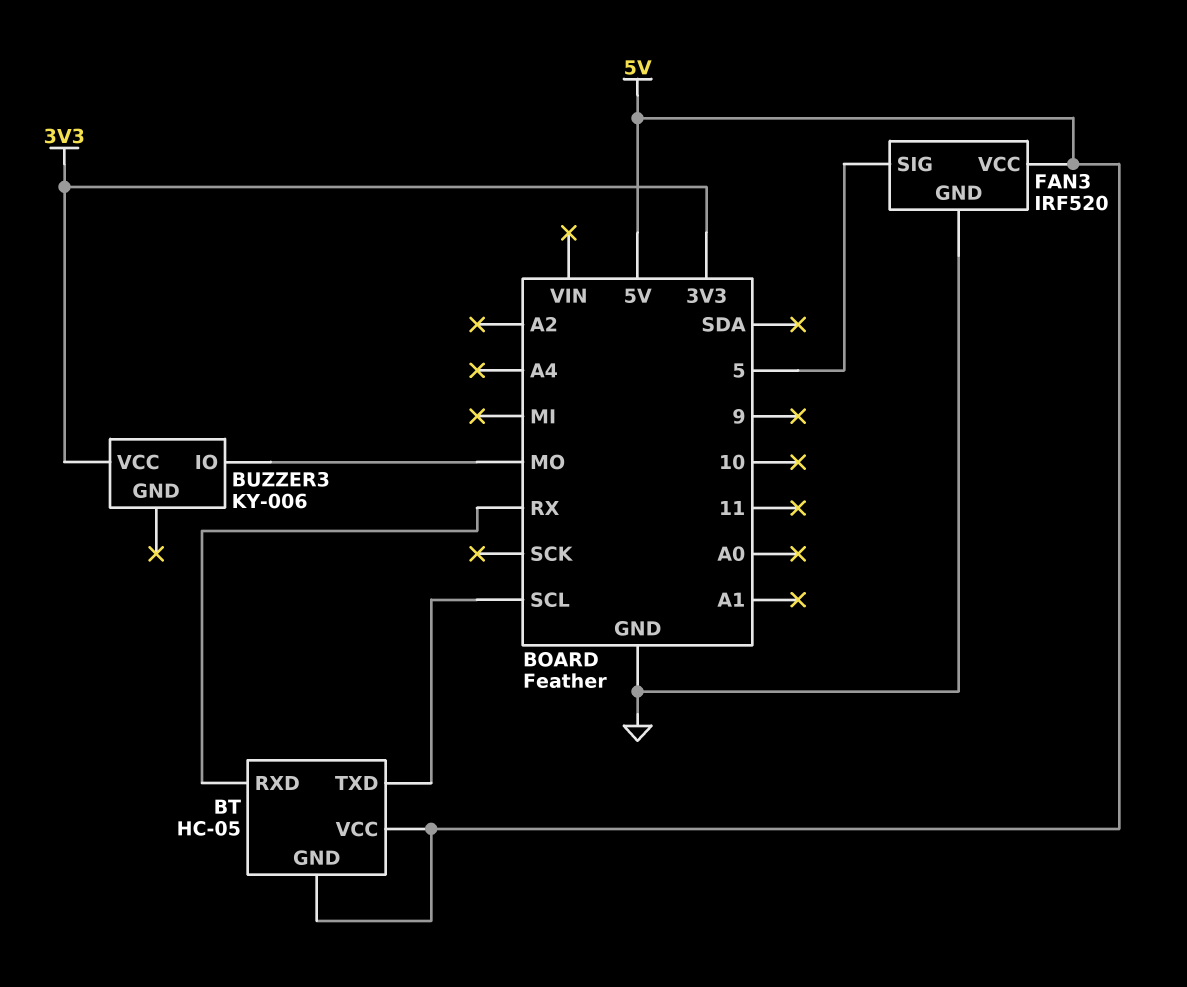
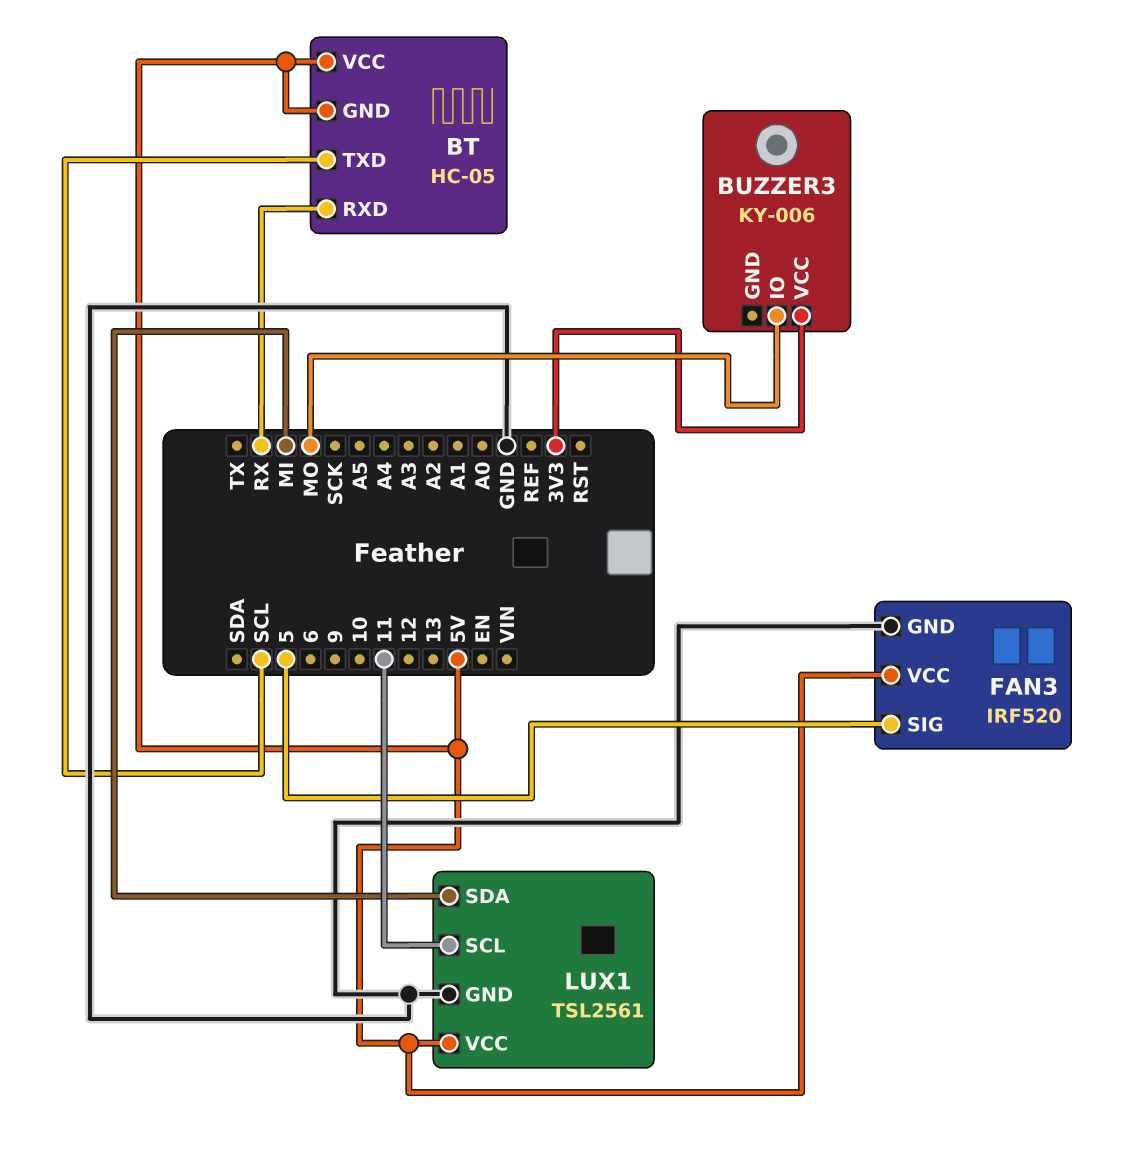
LUX1: none -> TSL2561
LUX1 pin GND: none -> GND
LUX1 pin SCL: none -> 11
LUX1 pin SDA: none -> MI
LUX1 pin VCC: none -> 5V

